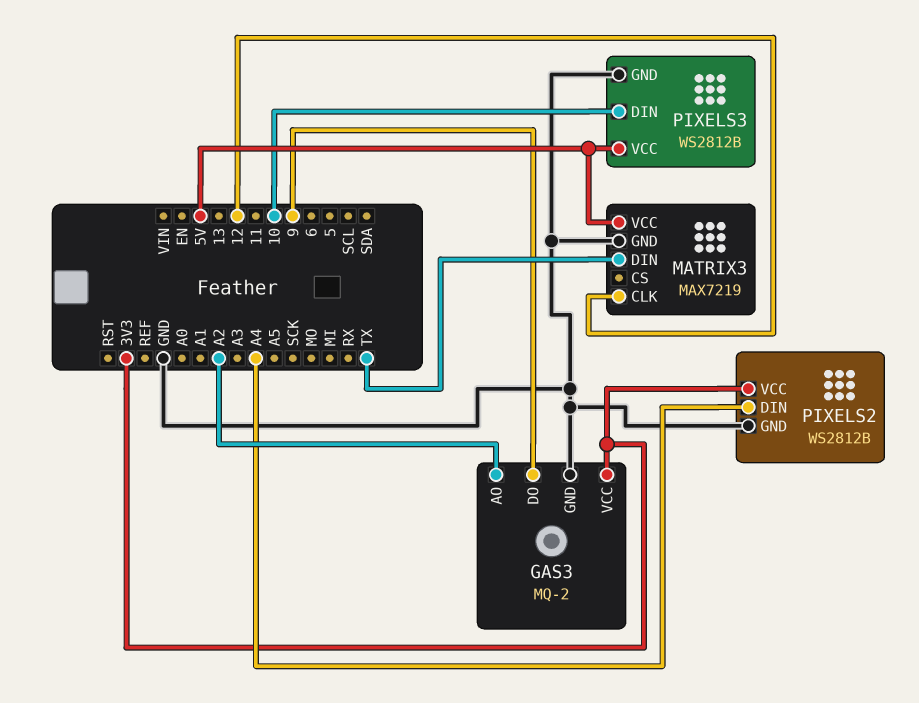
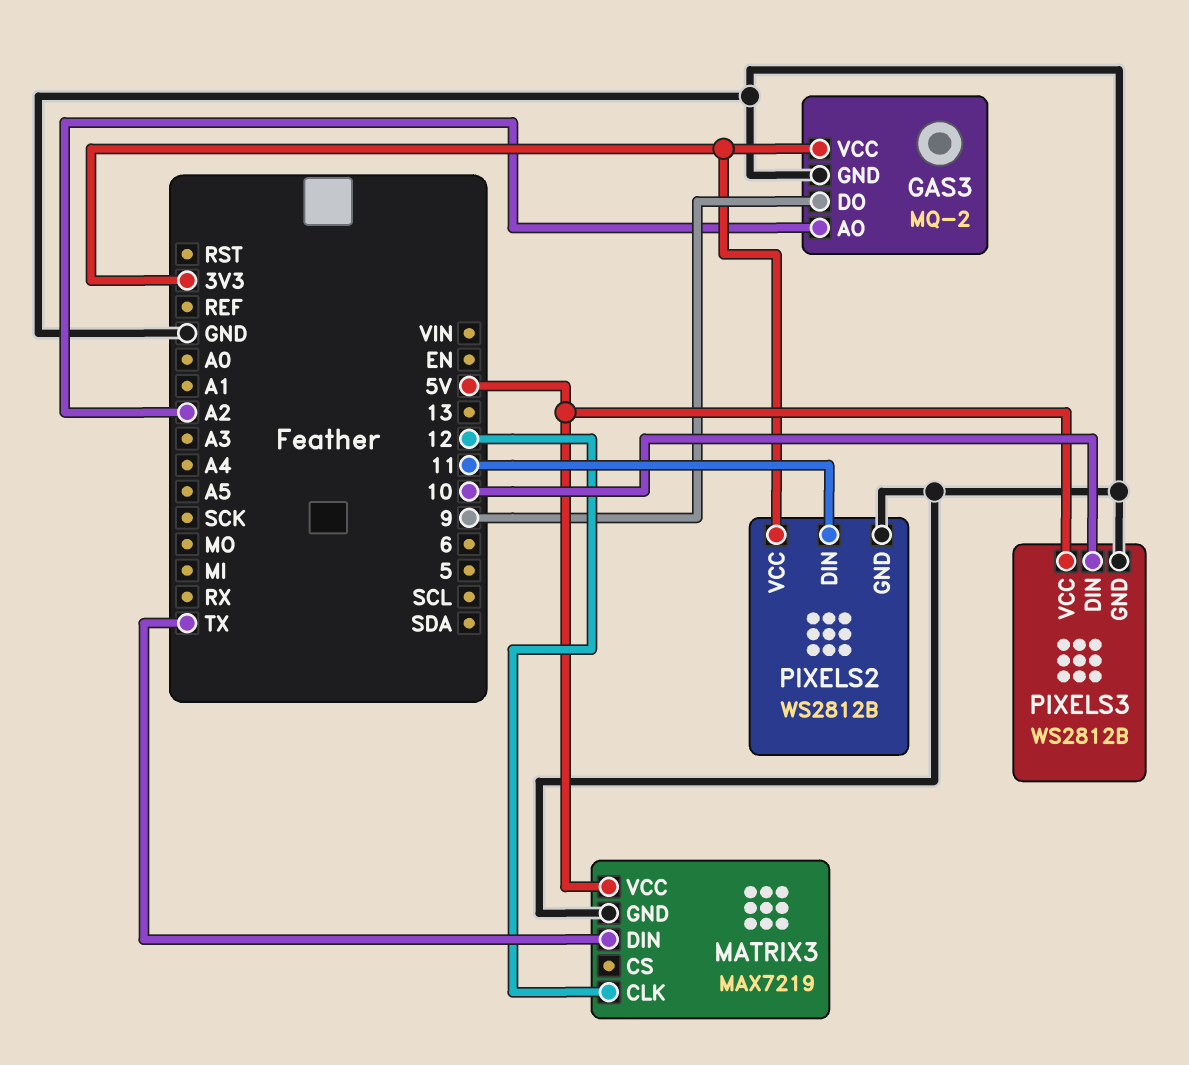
PIXELS2 pin DIN: A4 -> 11

